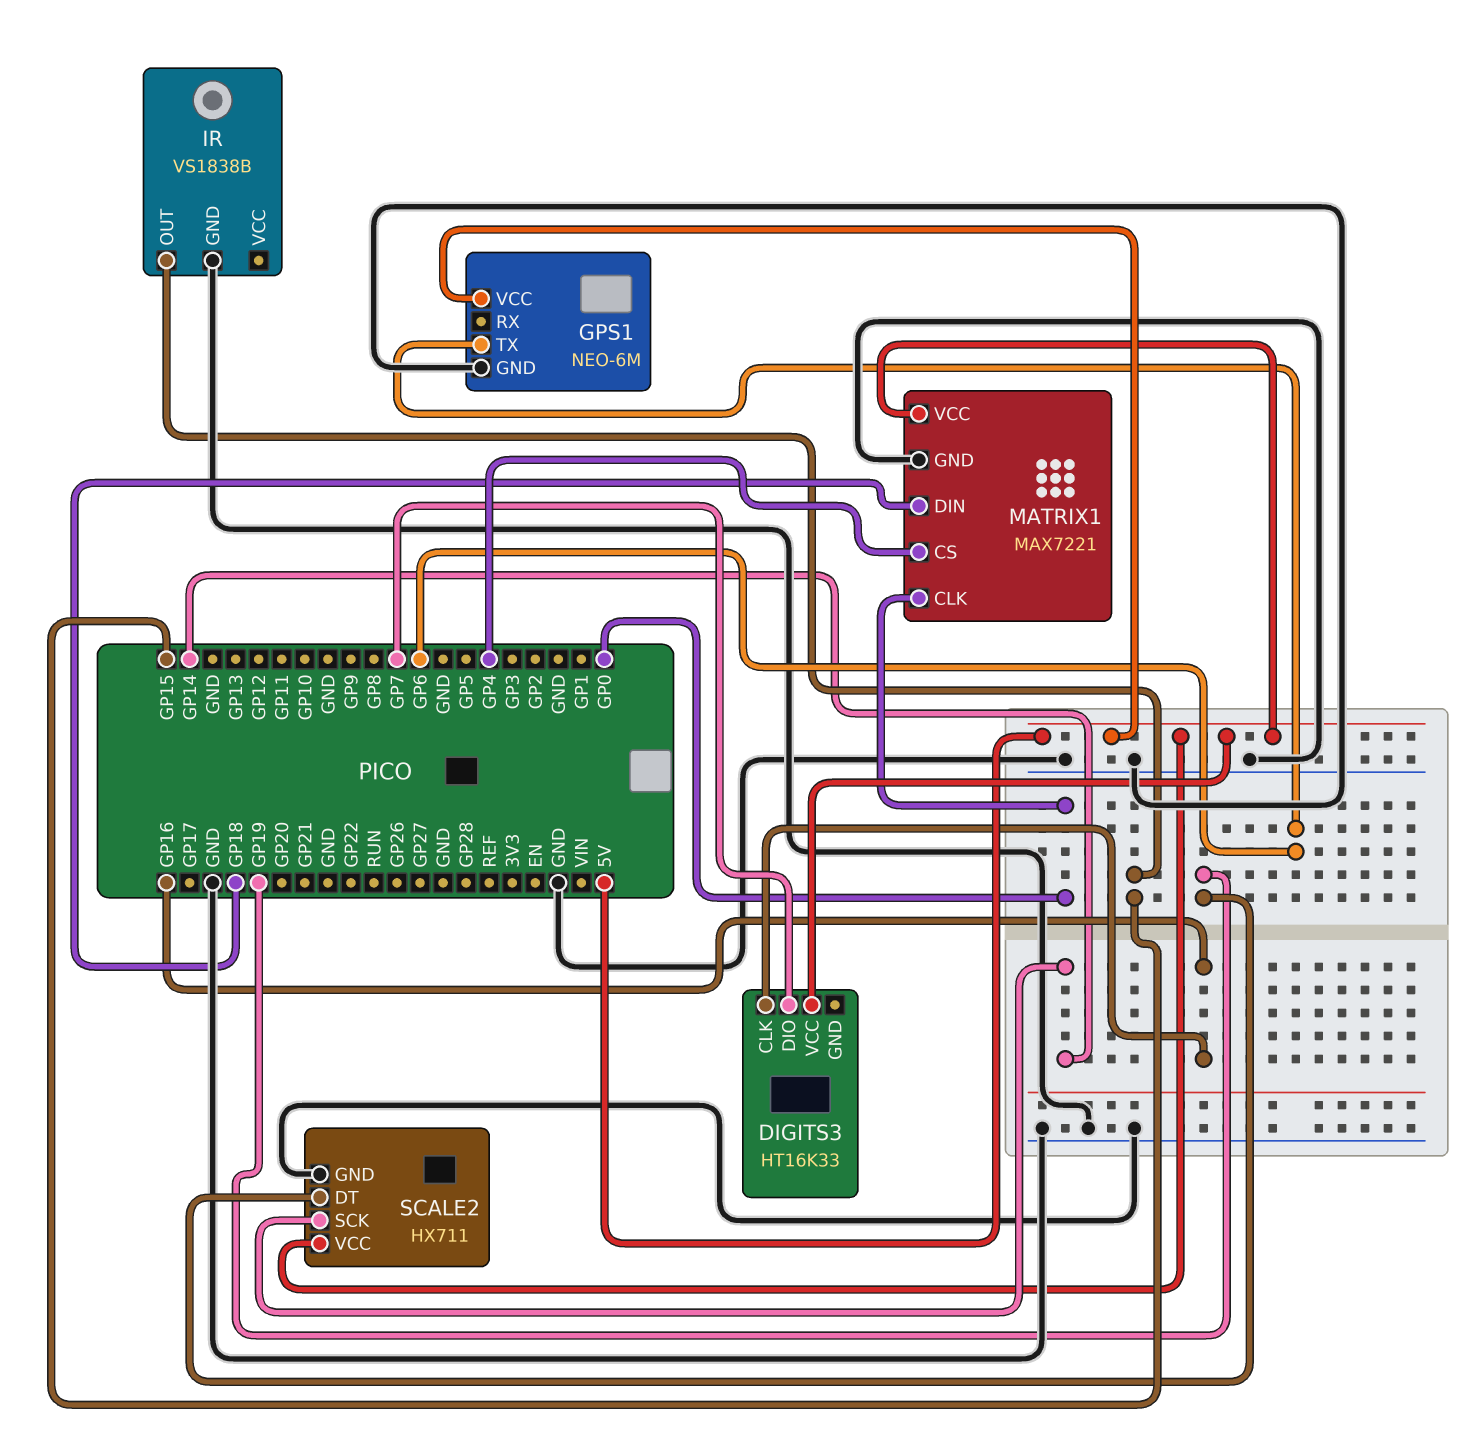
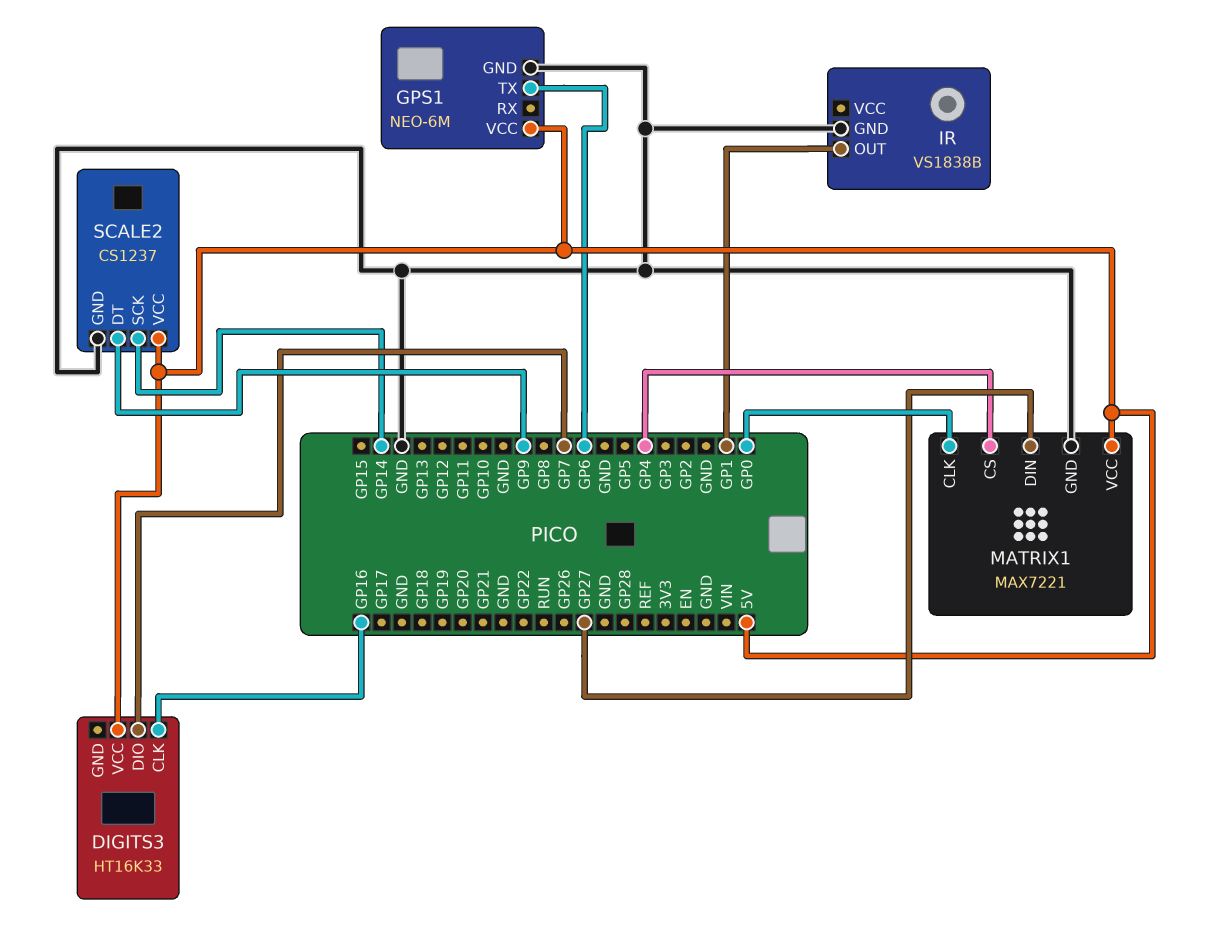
IR pin OUT: GP15 -> GP1
MATRIX1 pin DIN: GP18 -> GP27
SCALE2: HX711 -> CS1237
SCALE2 pin DT: GP19 -> GP9

